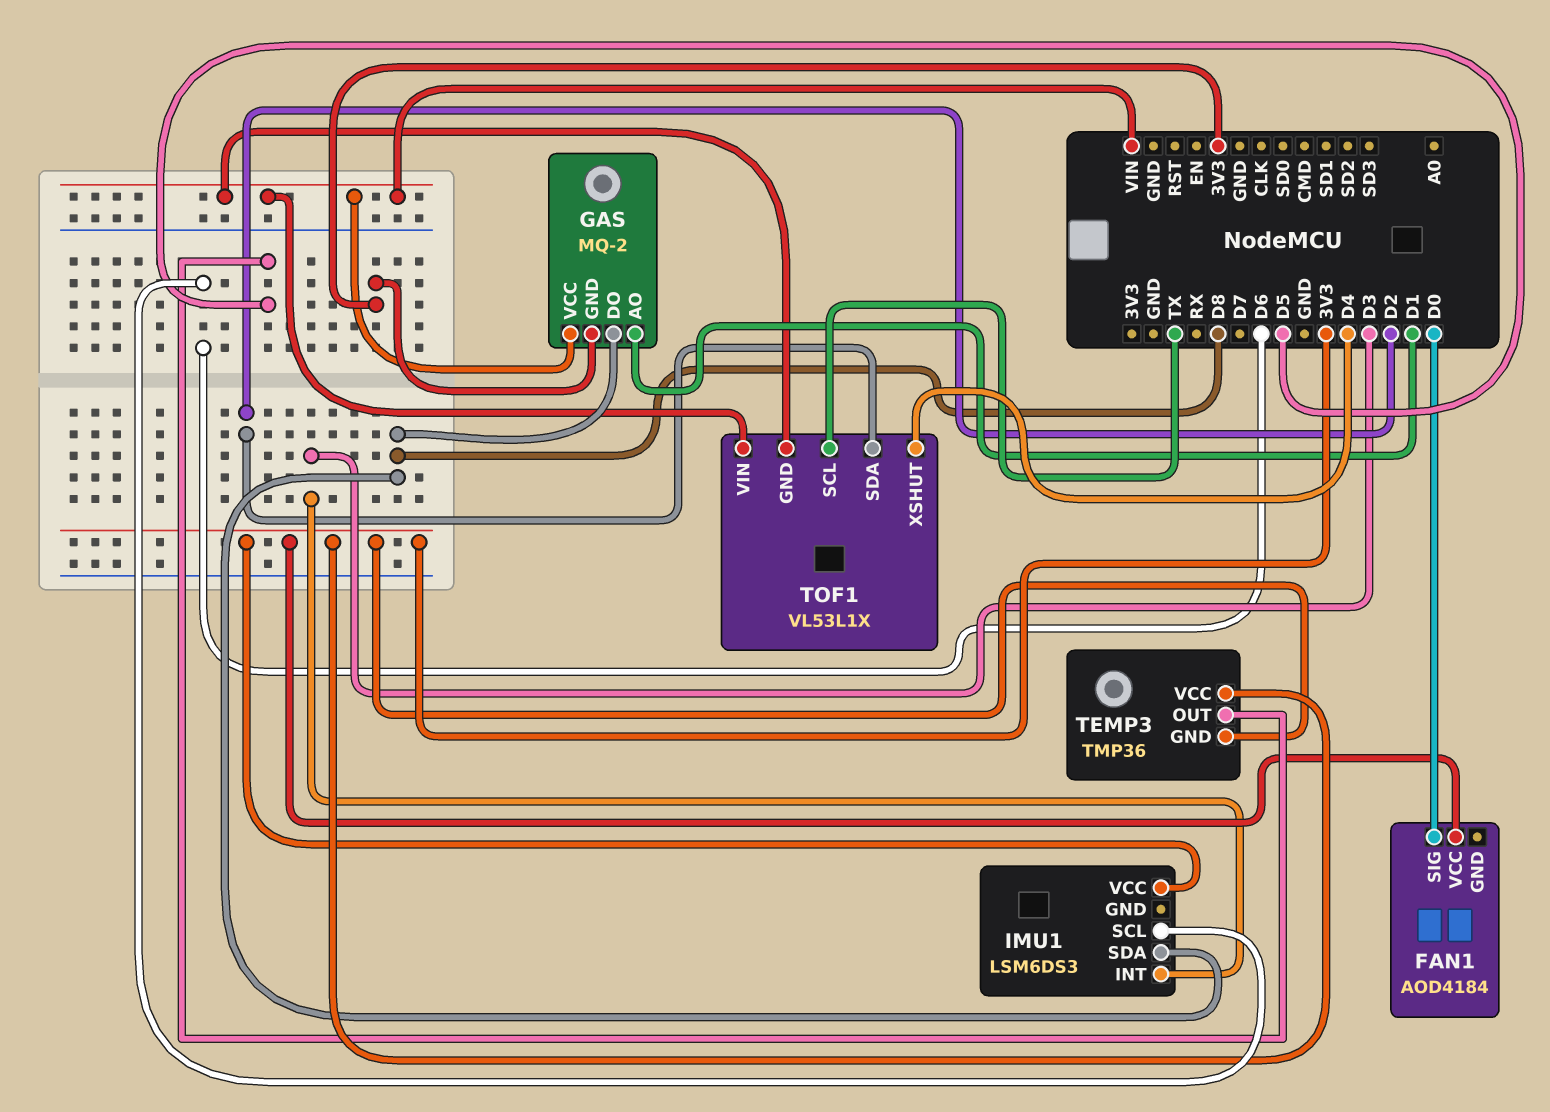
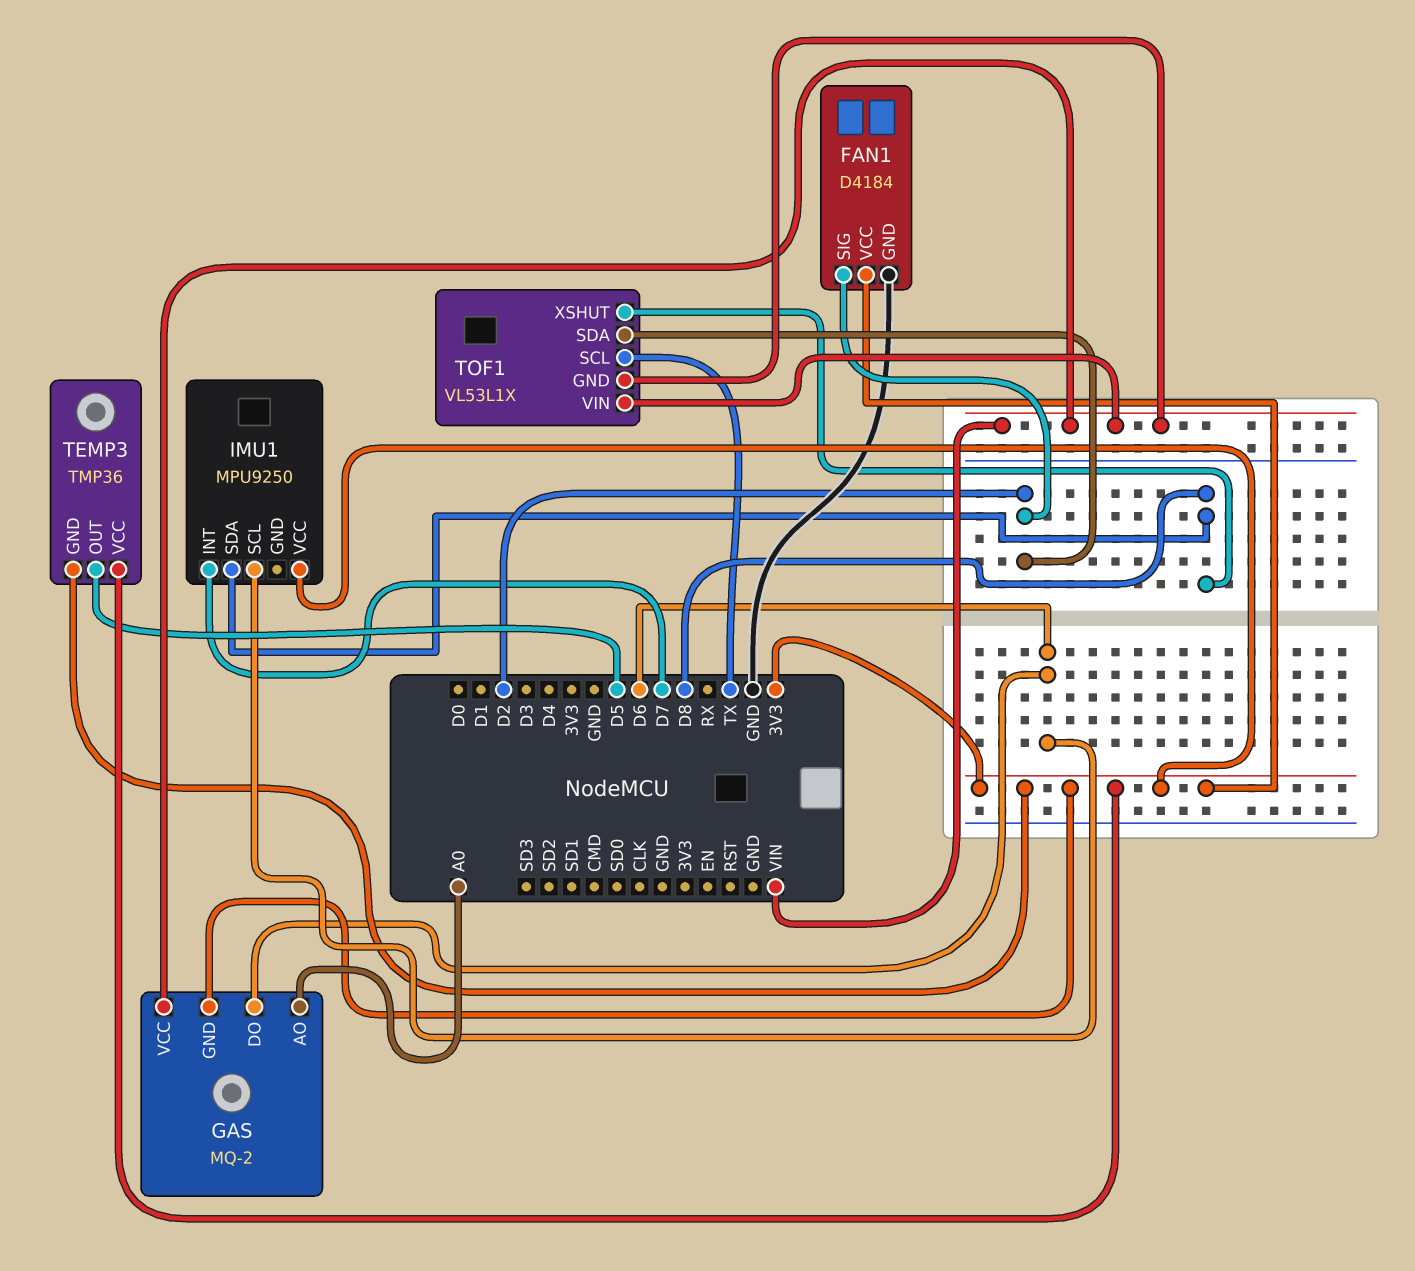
FAN1: AOD4184 -> D4184
FAN1 pin GND: none -> GND
FAN1 pin SIG: D0 -> D2
GAS pin AO: D1 -> A0
GAS pin DO: D8 -> D6
IMU1: LSM6DS3 -> MPU9250
IMU1 pin INT: D3 -> D7
TOF1 pin XSHUT: D4 -> D8

